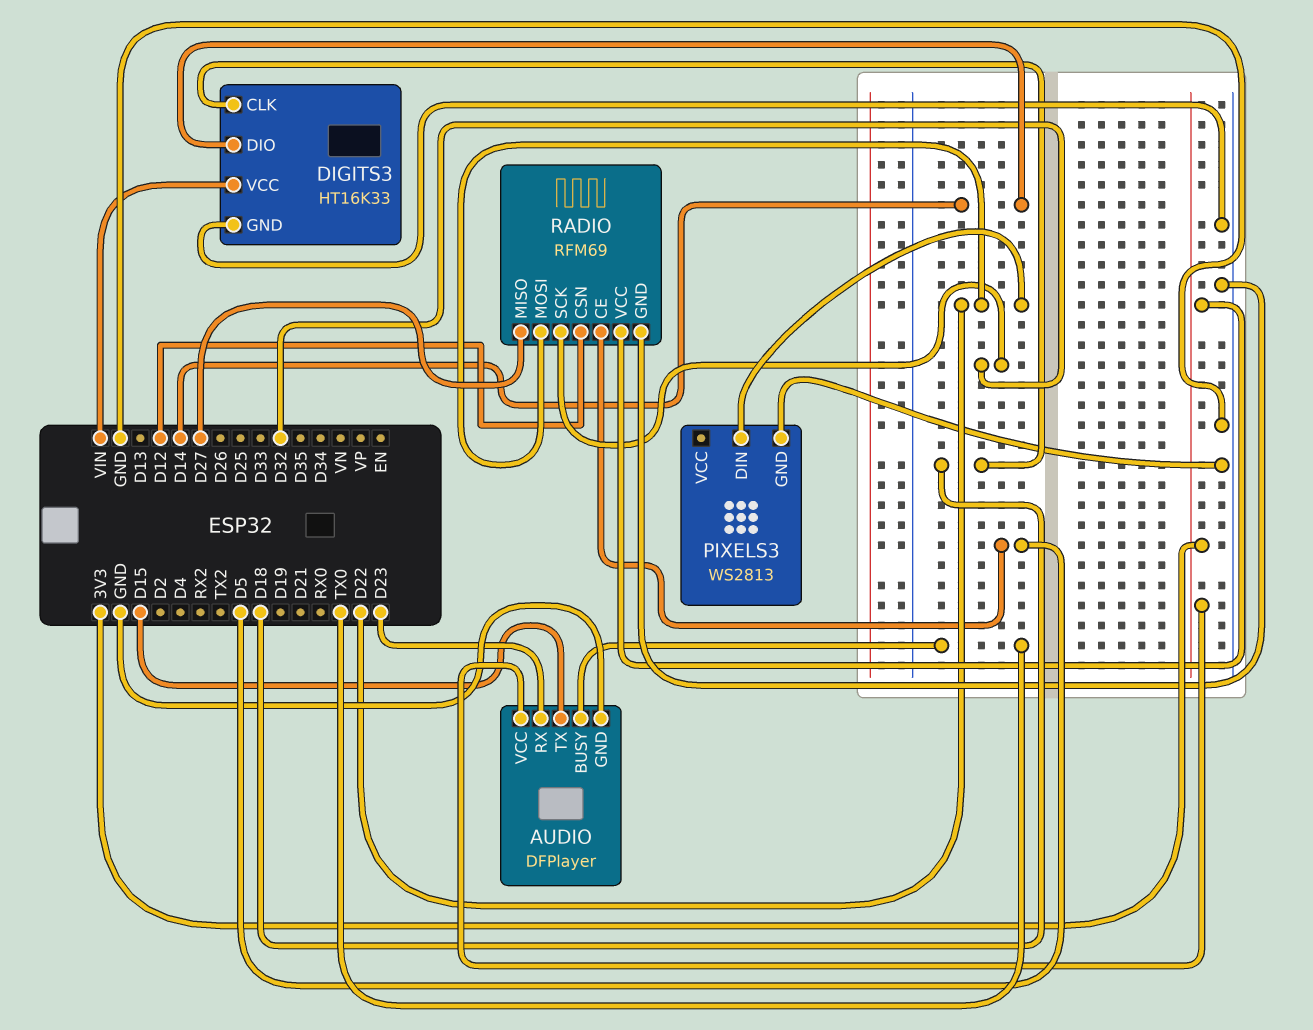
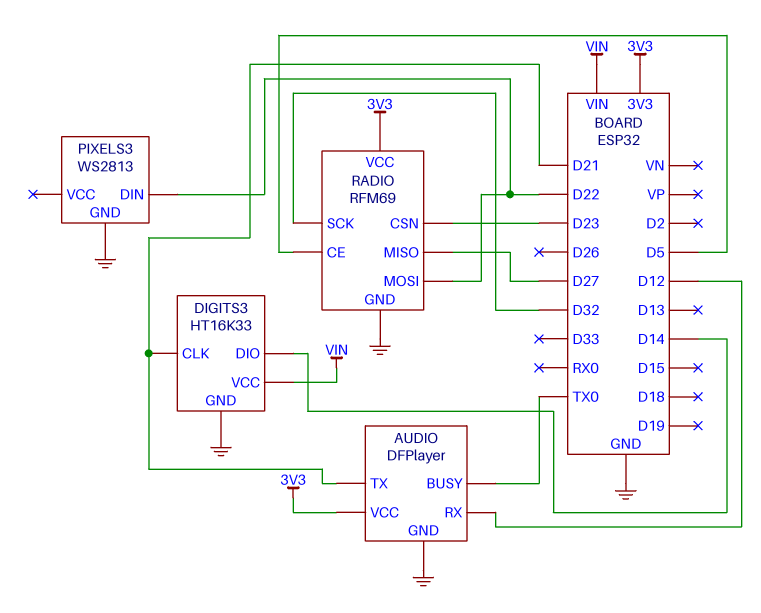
AUDIO pin RX: D23 -> D12
AUDIO pin TX: D15 -> D21
DIGITS3 pin CLK: D18 -> D21
RADIO pin CSN: D12 -> D23

